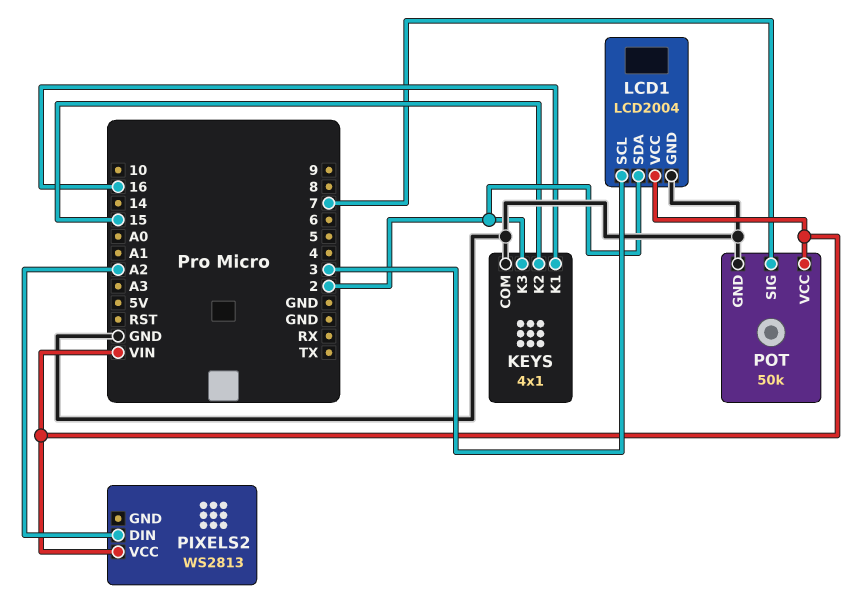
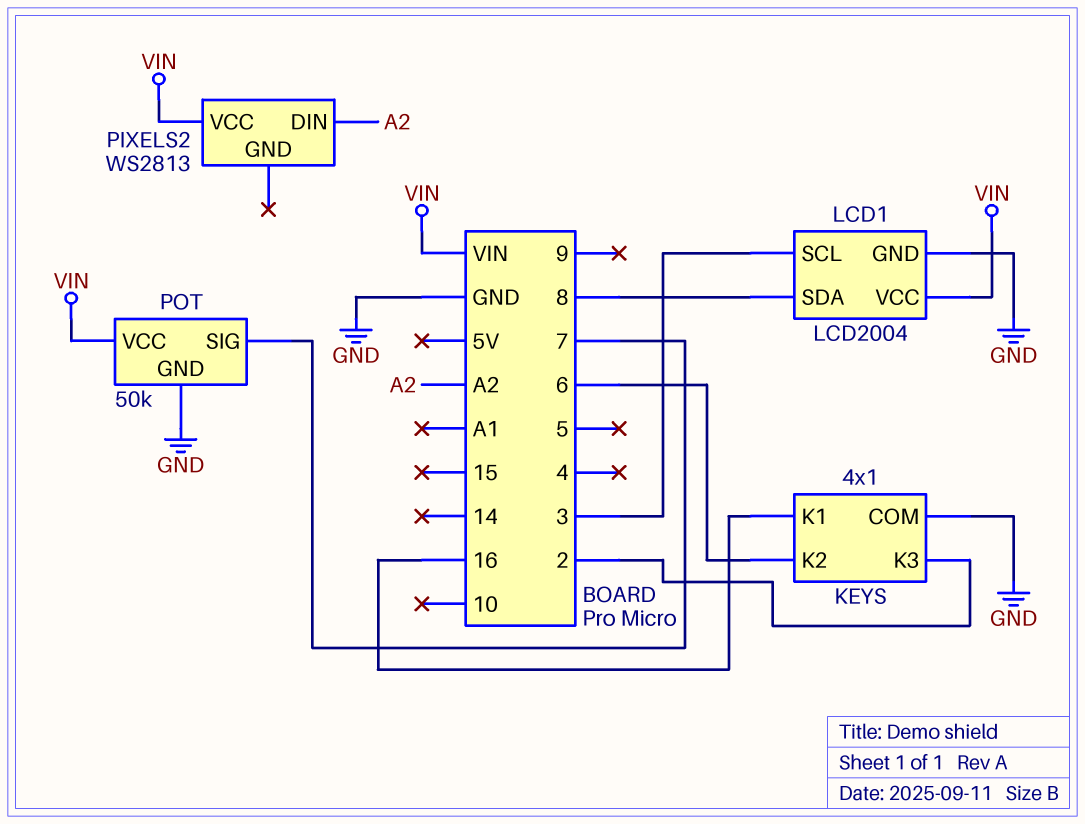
KEYS pin K2: 15 -> 6
LCD1 pin SDA: 2 -> 8

